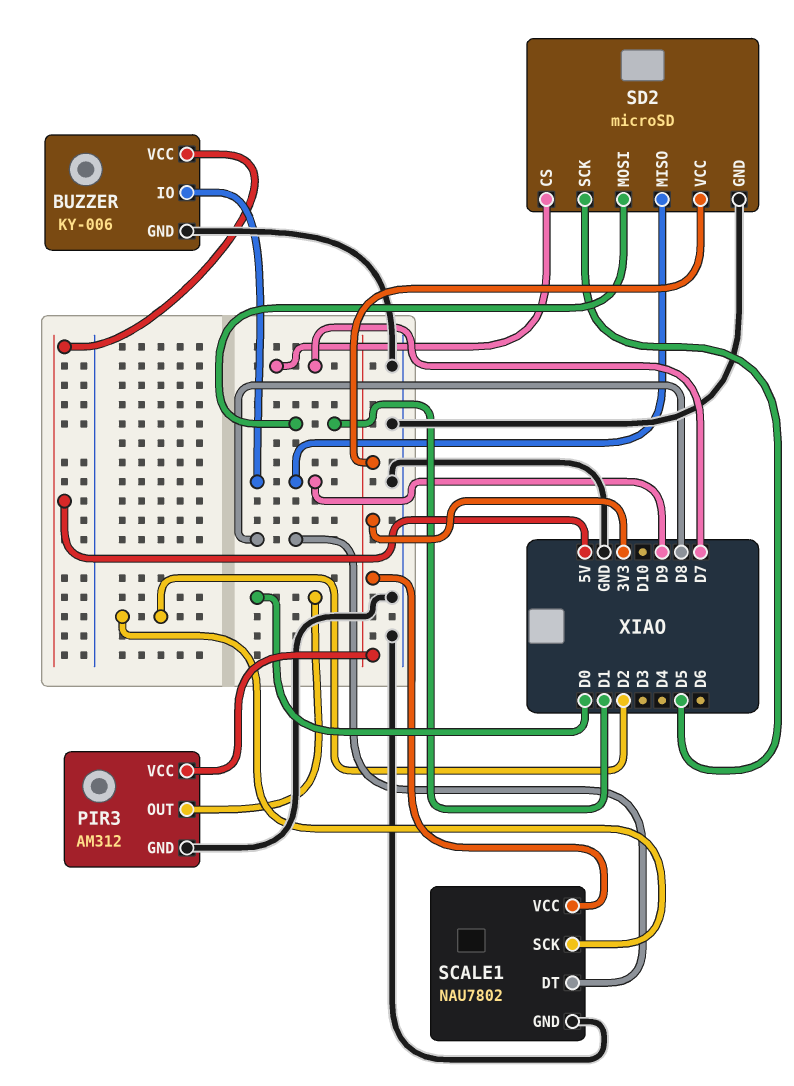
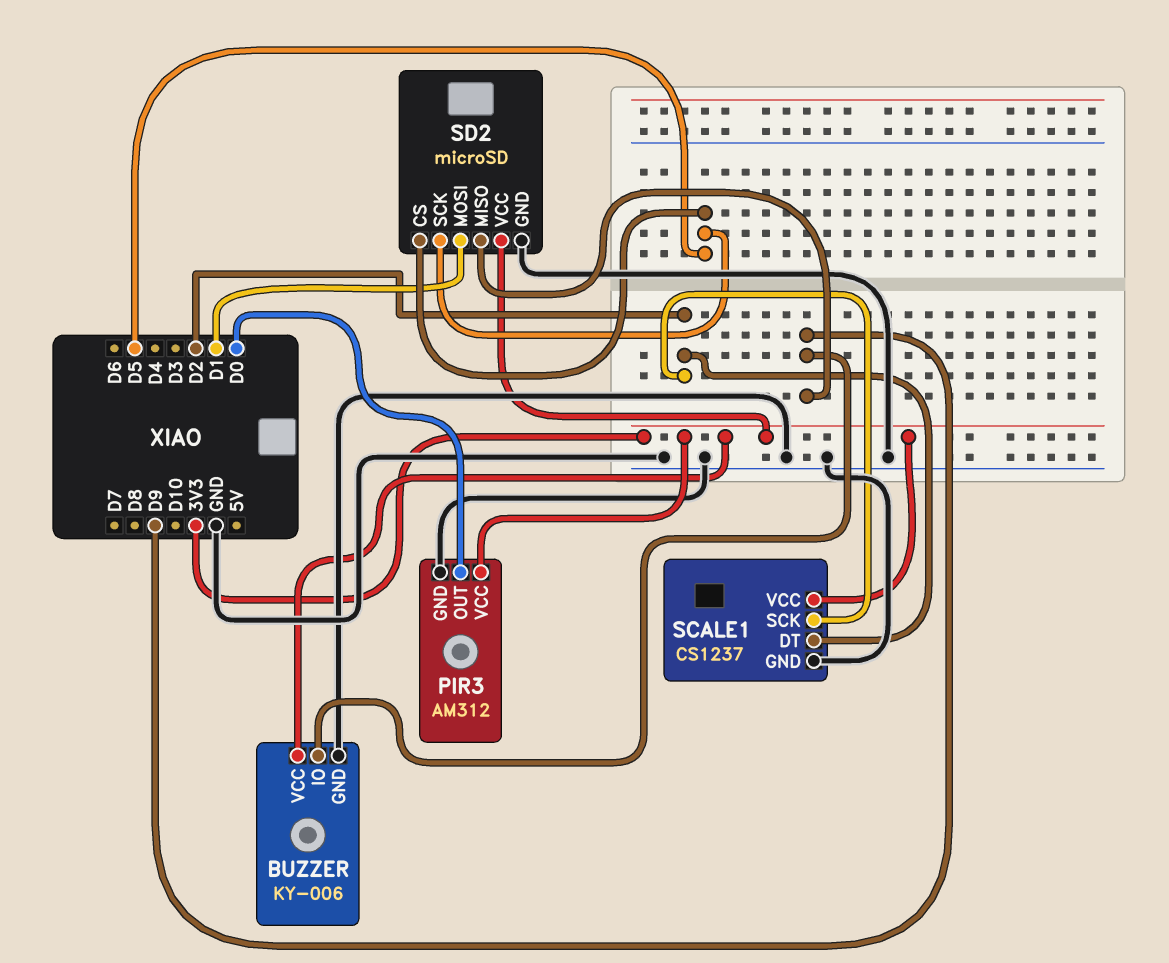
BUZZER pin VCC: 5V -> 3V3
SCALE1: NAU7802 -> CS1237
SCALE1 pin DT: D8 -> D2
SD2 pin CS: D7 -> D5

